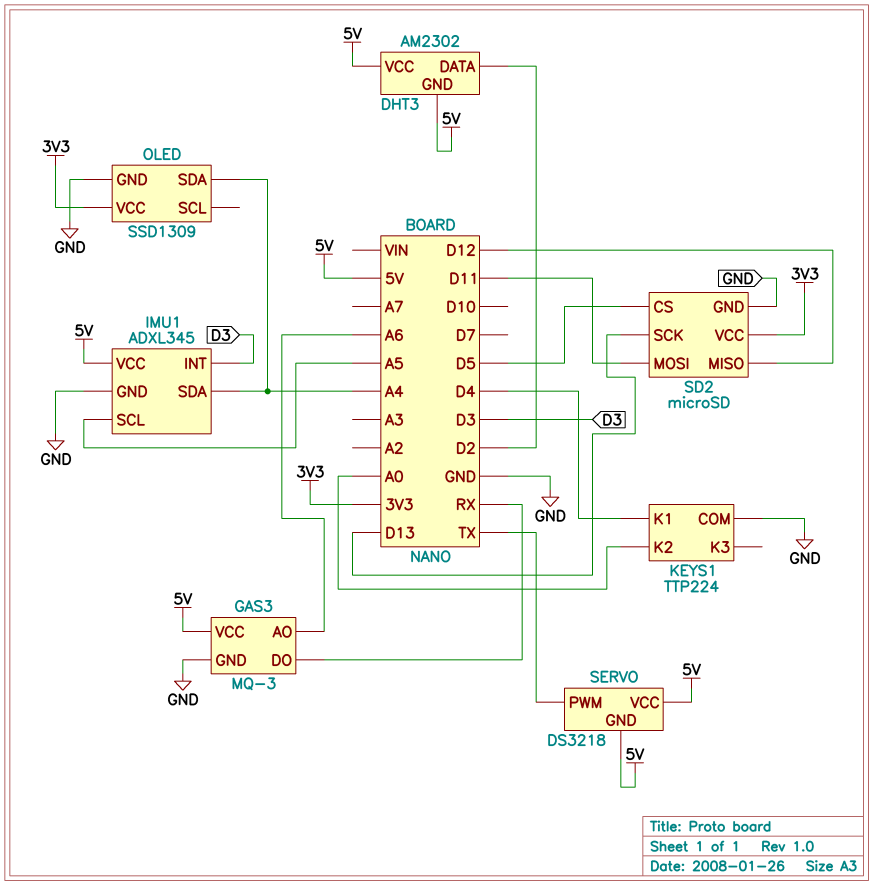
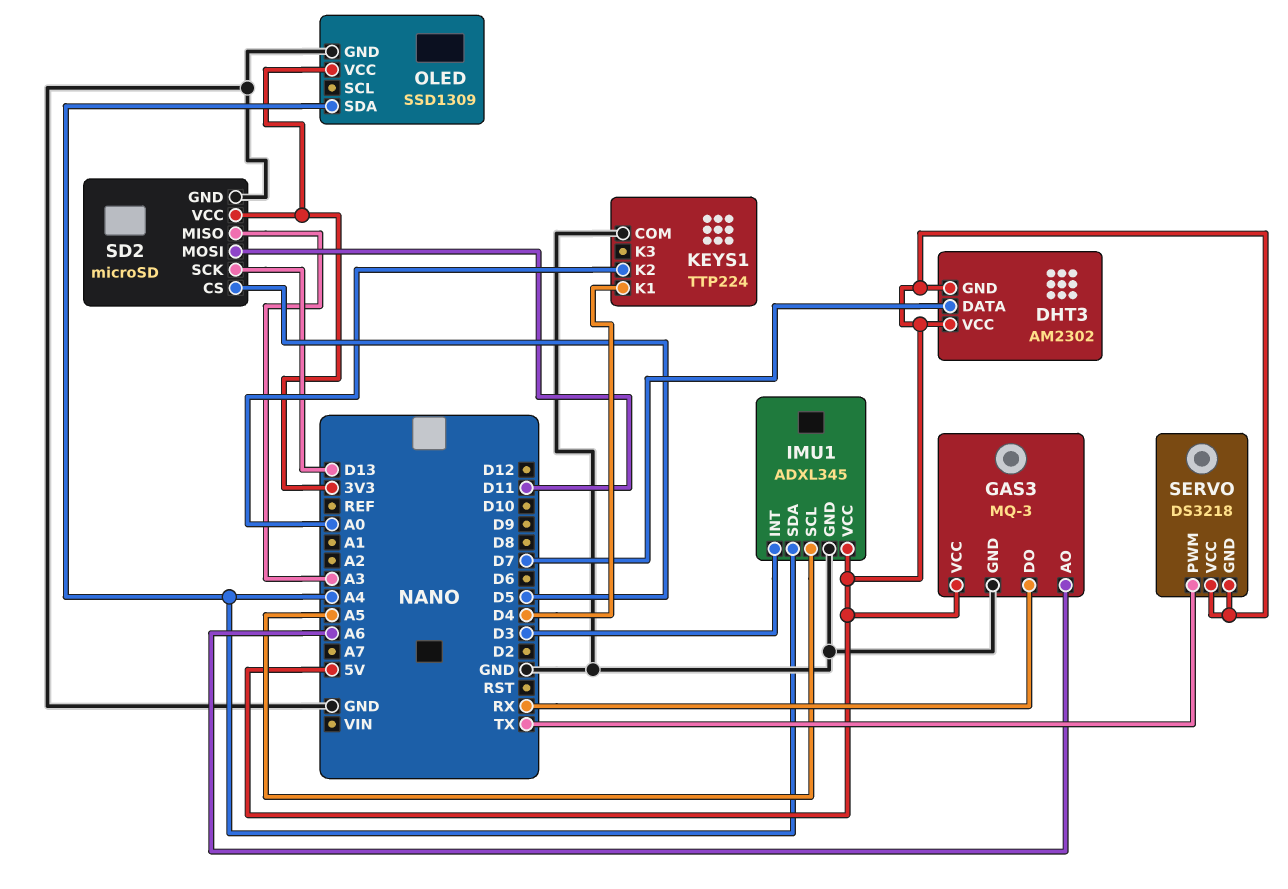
DHT3 pin DATA: D2 -> D7
SD2 pin MISO: D12 -> A3

